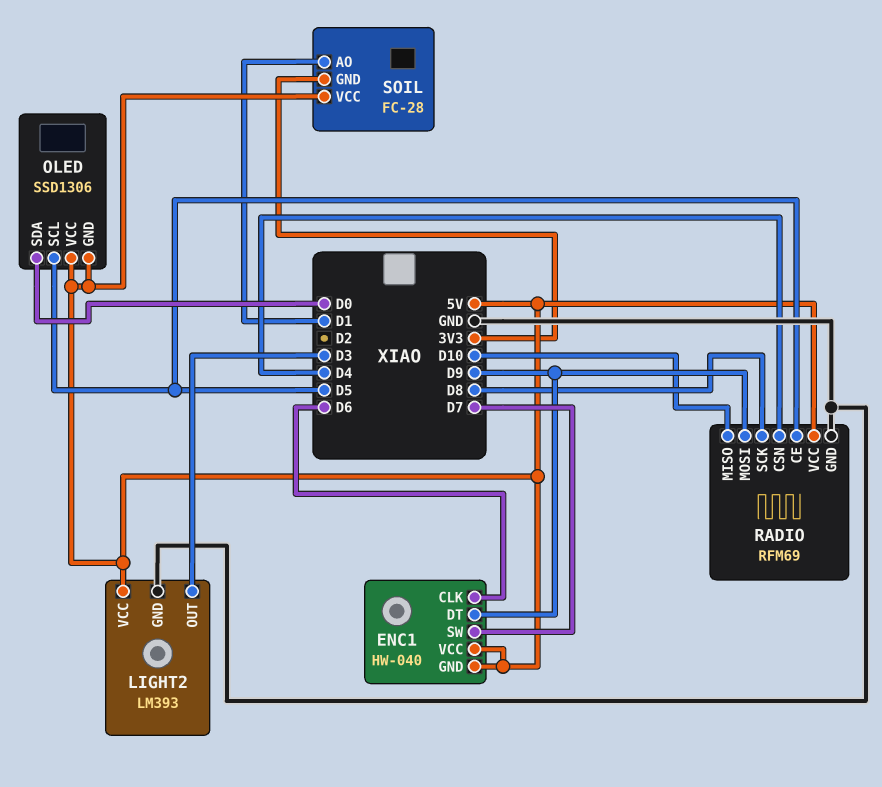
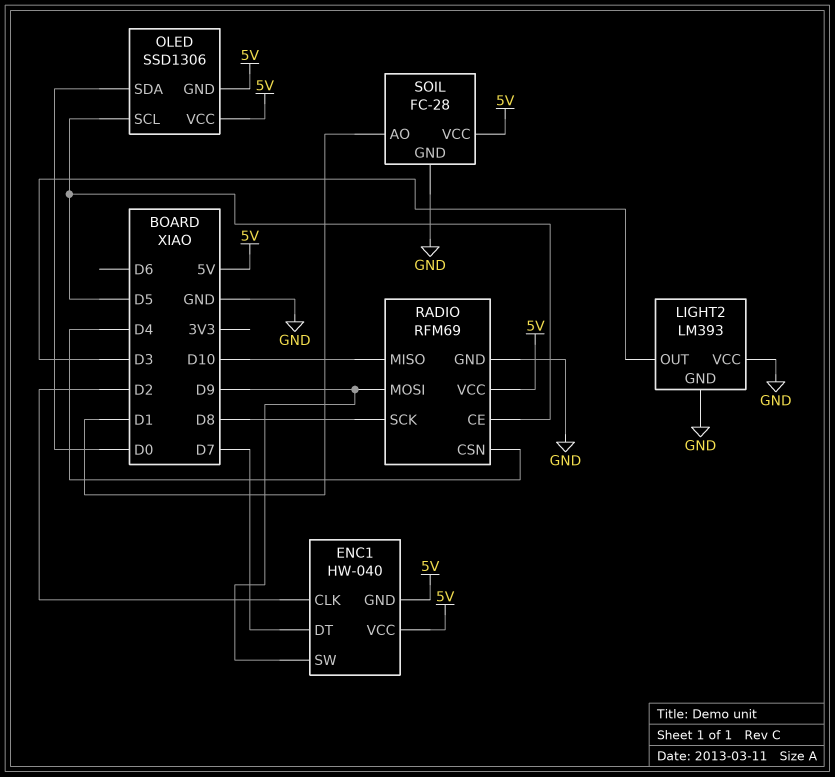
ENC1 pin CLK: D6 -> D2
ENC1 pin DT: D9 -> D7
ENC1 pin SW: D7 -> D9
LIGHT2 pin VCC: 5V -> GND
SOIL pin GND: 3V3 -> GND

